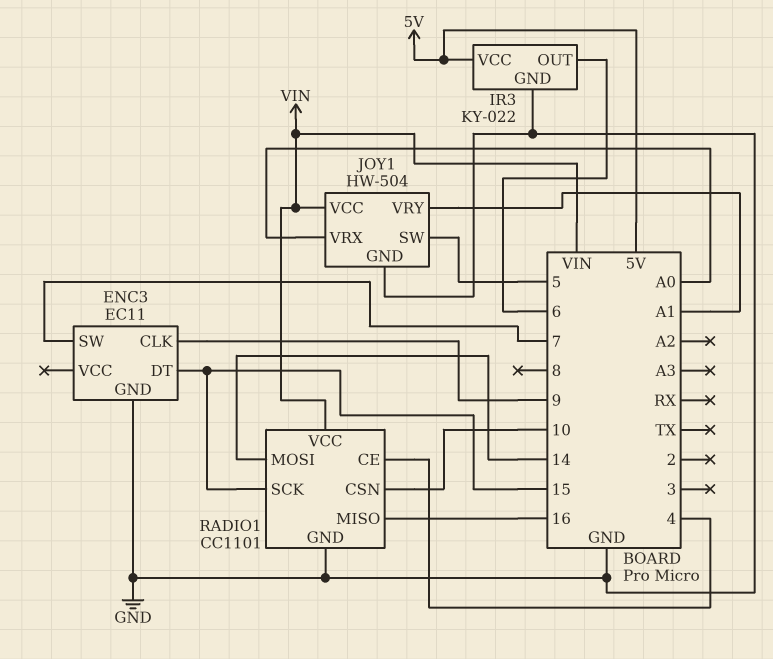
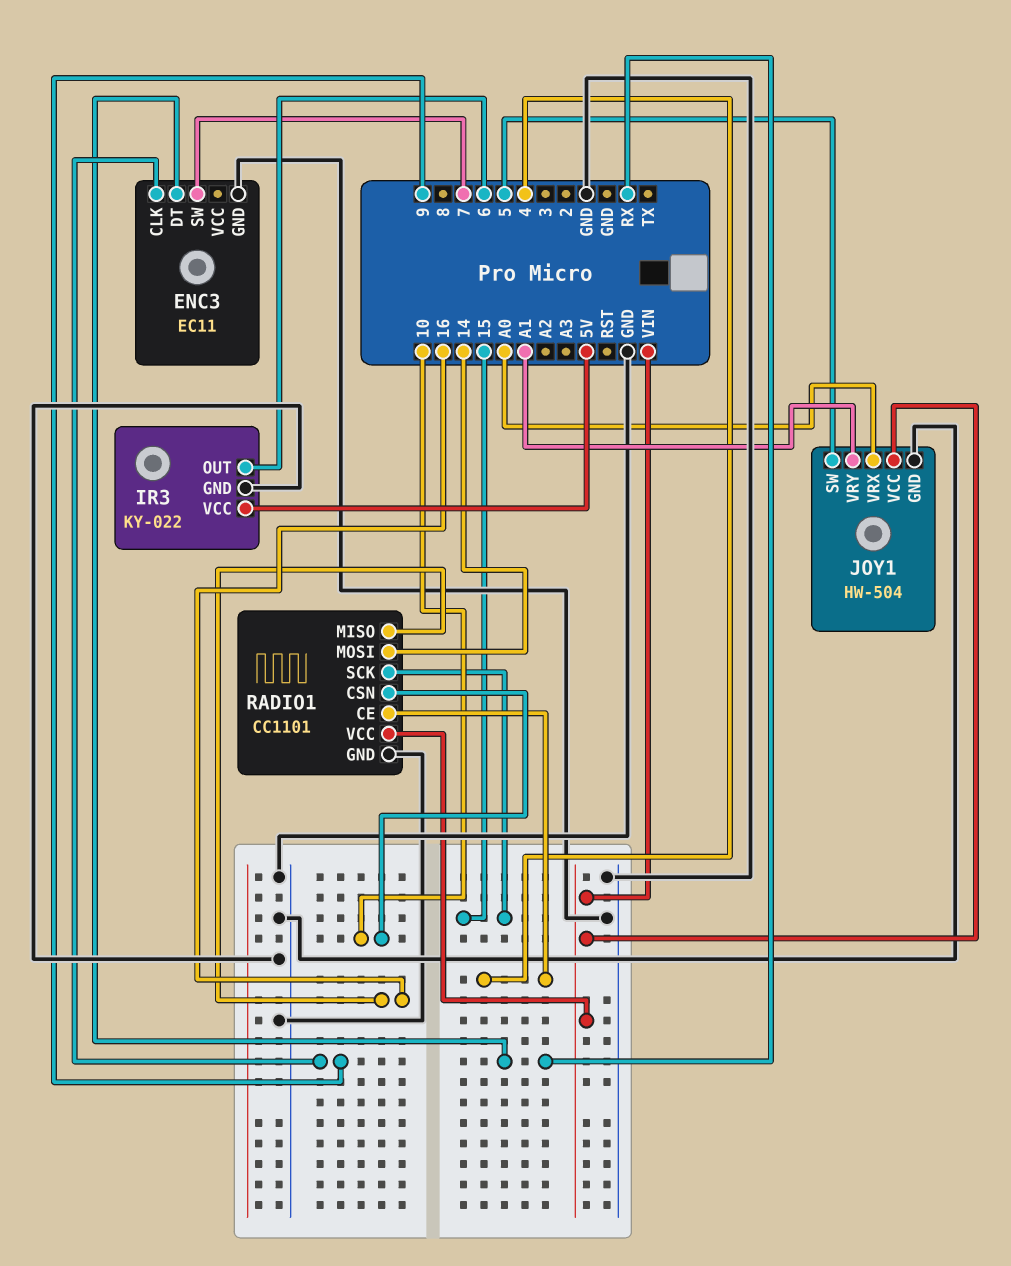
ENC3 pin DT: 15 -> RX

